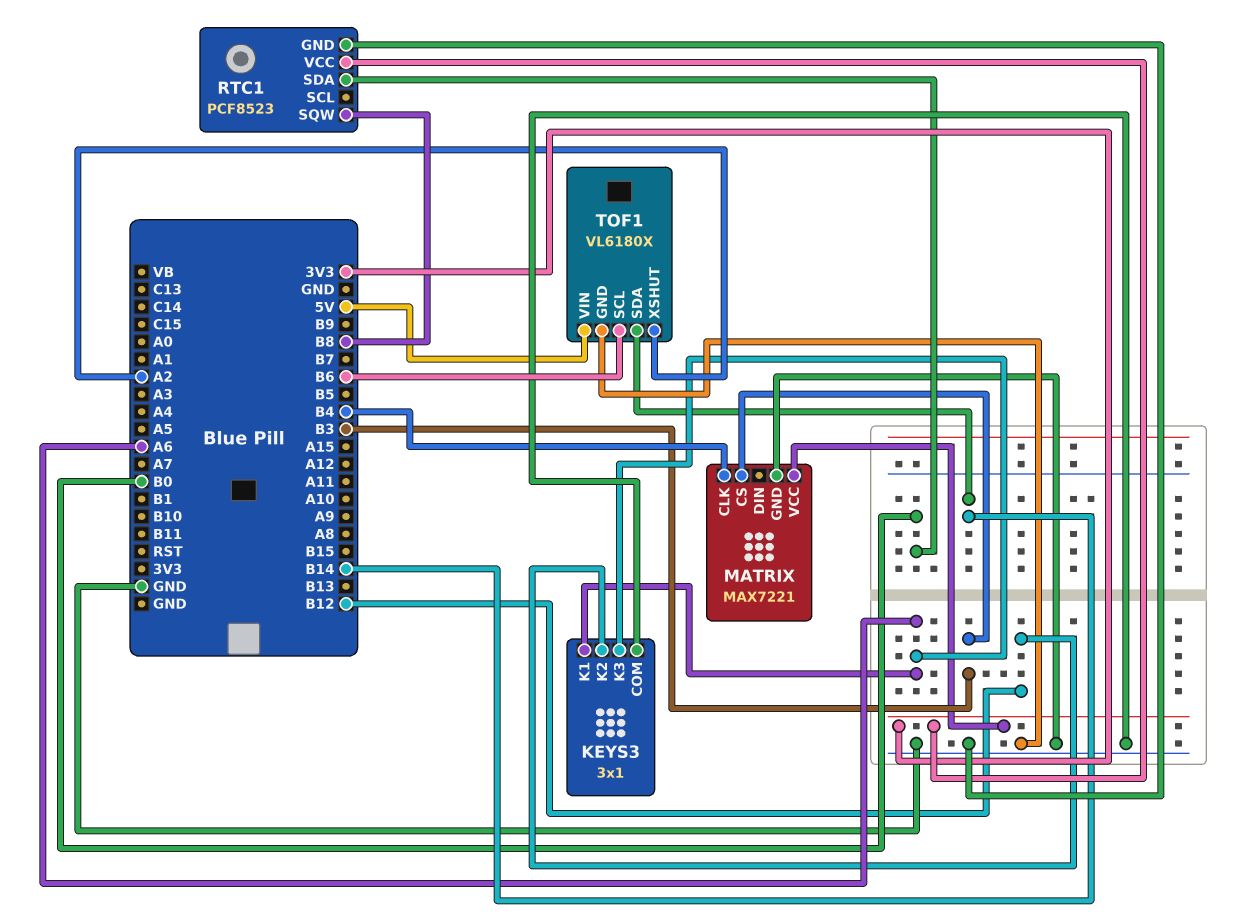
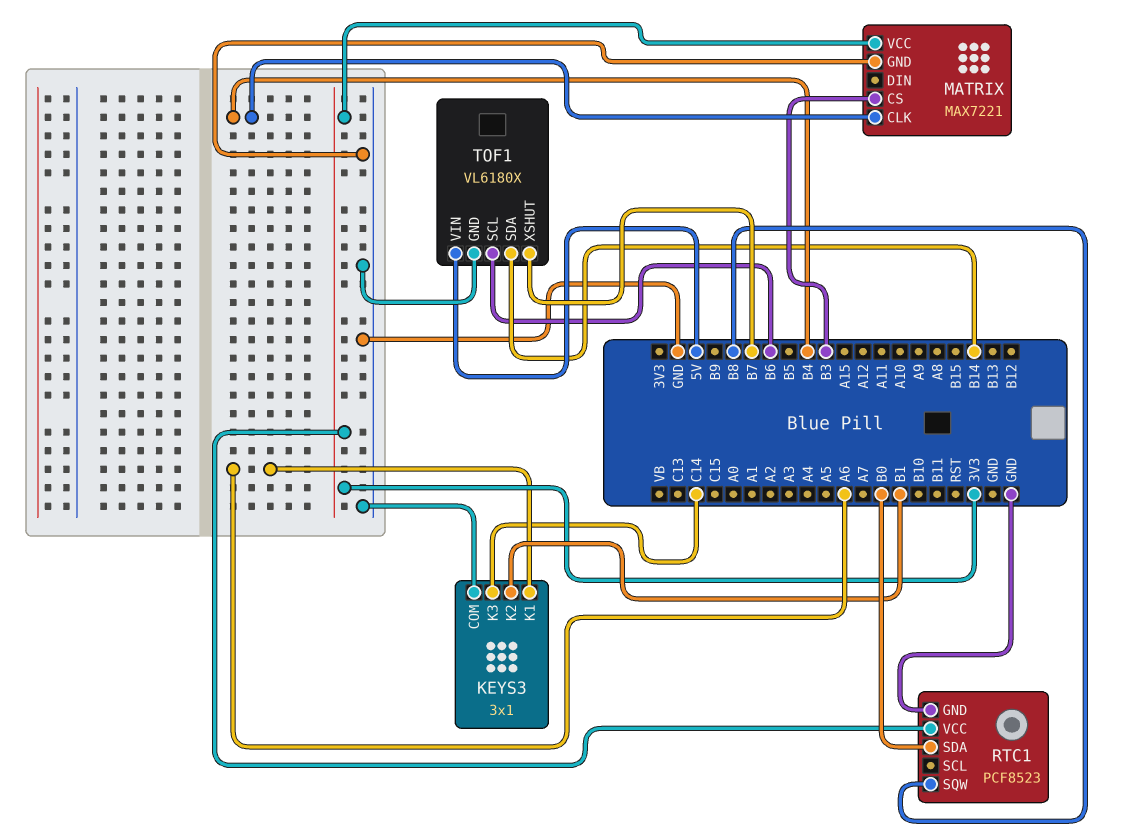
KEYS3 pin K2: B12 -> B1
KEYS3 pin K3: A6 -> C14
TOF1 pin XSHUT: A2 -> B7

